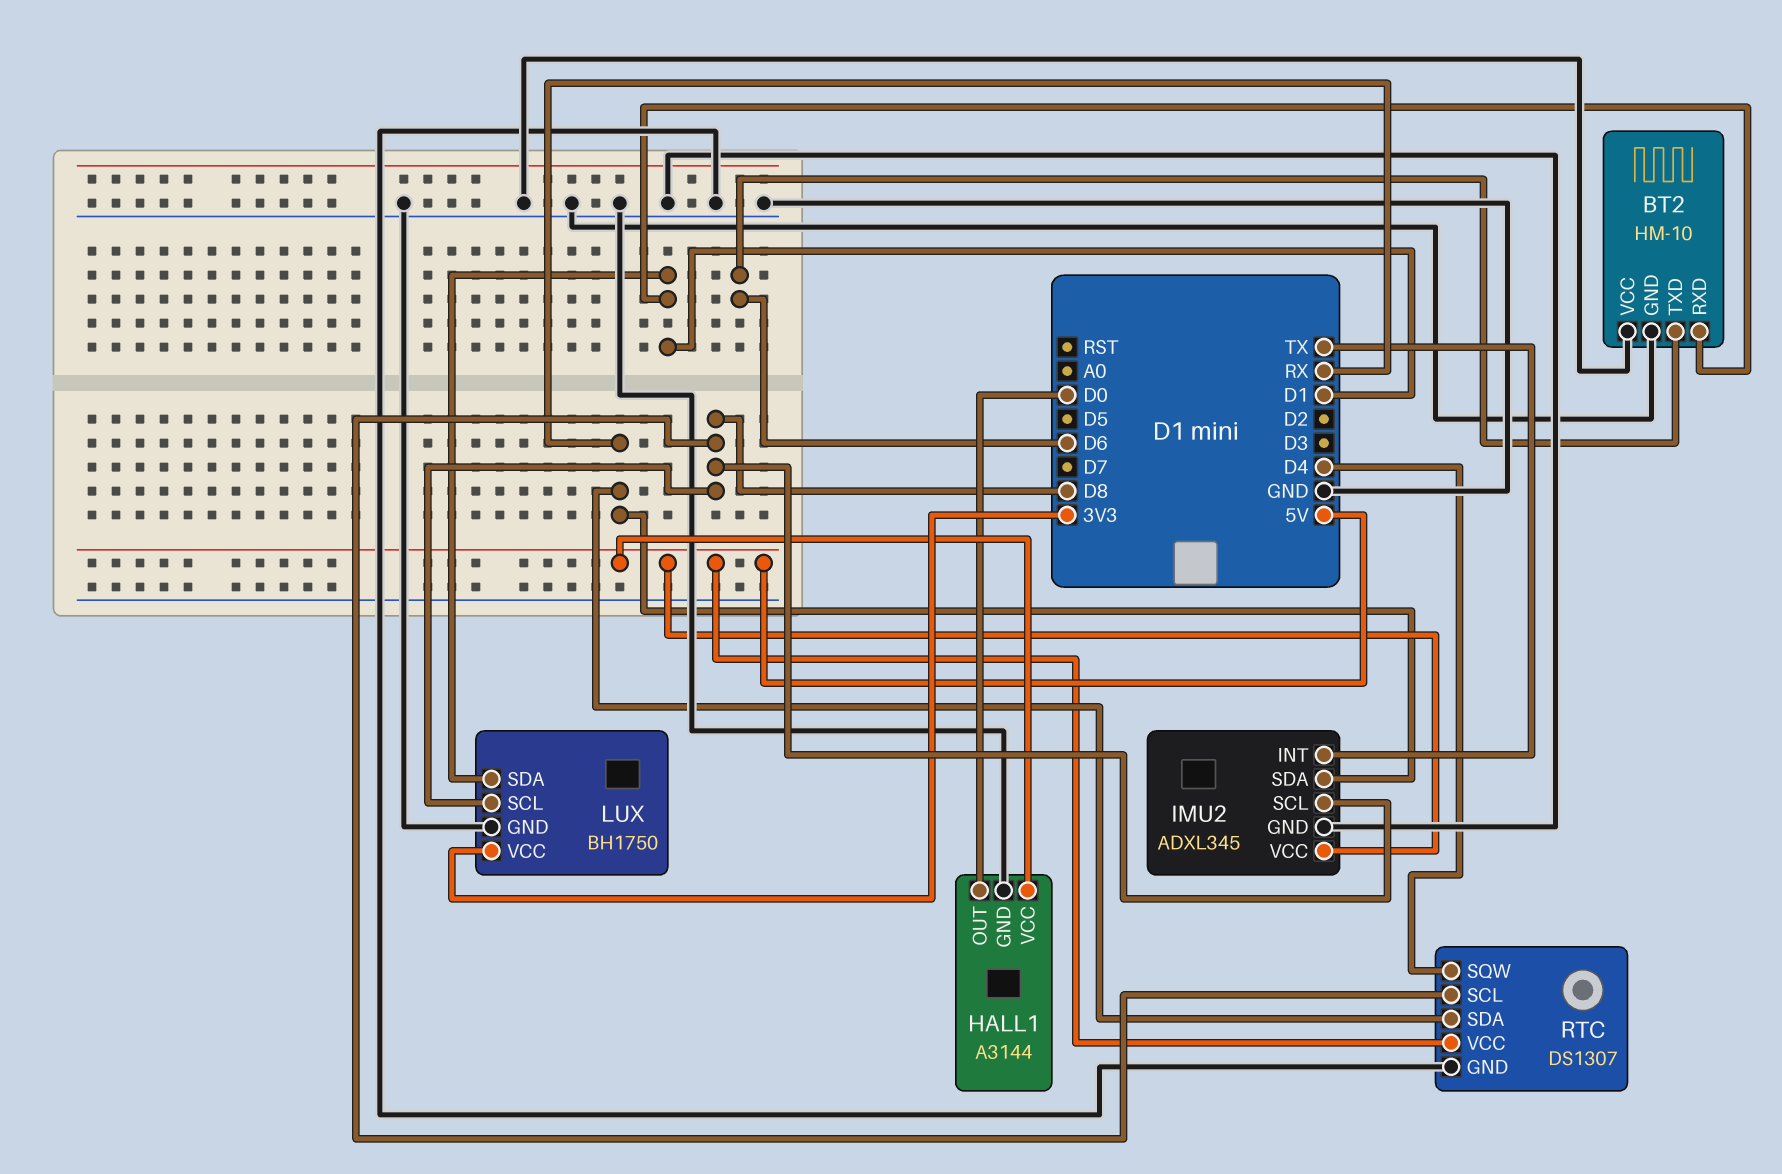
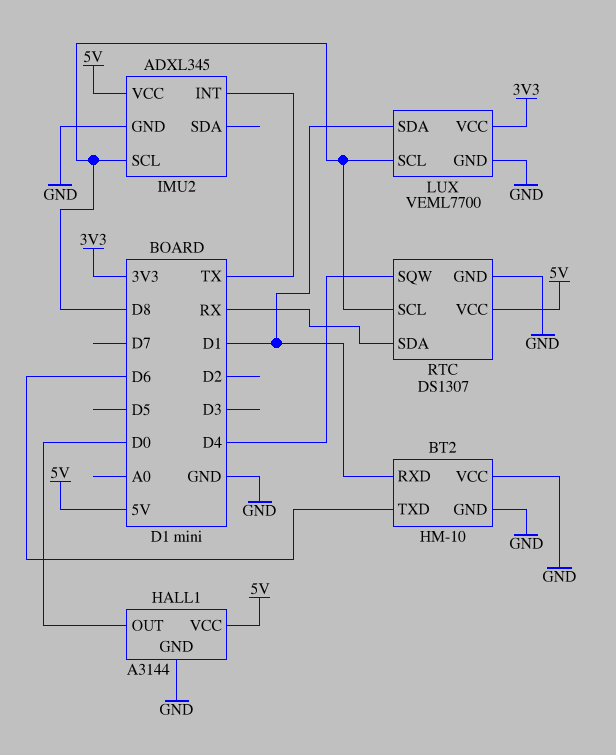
IMU2 pin SDA: RX -> none
LUX: BH1750 -> VEML7700

